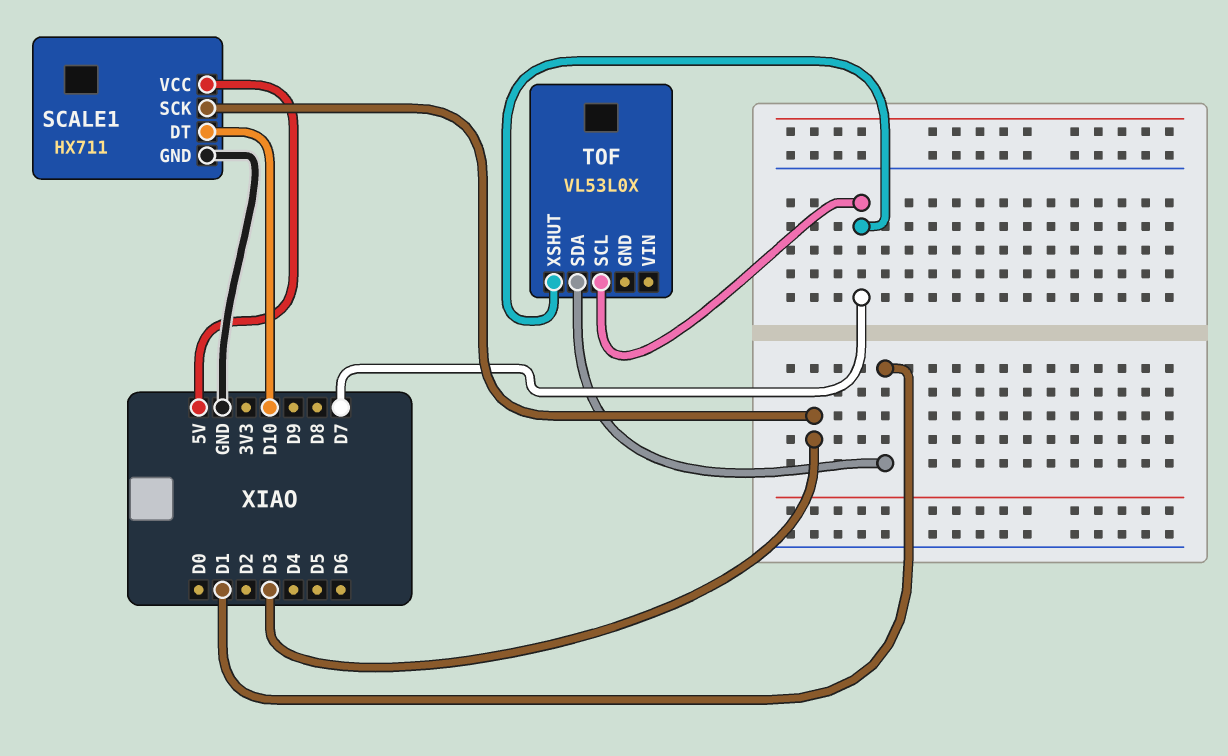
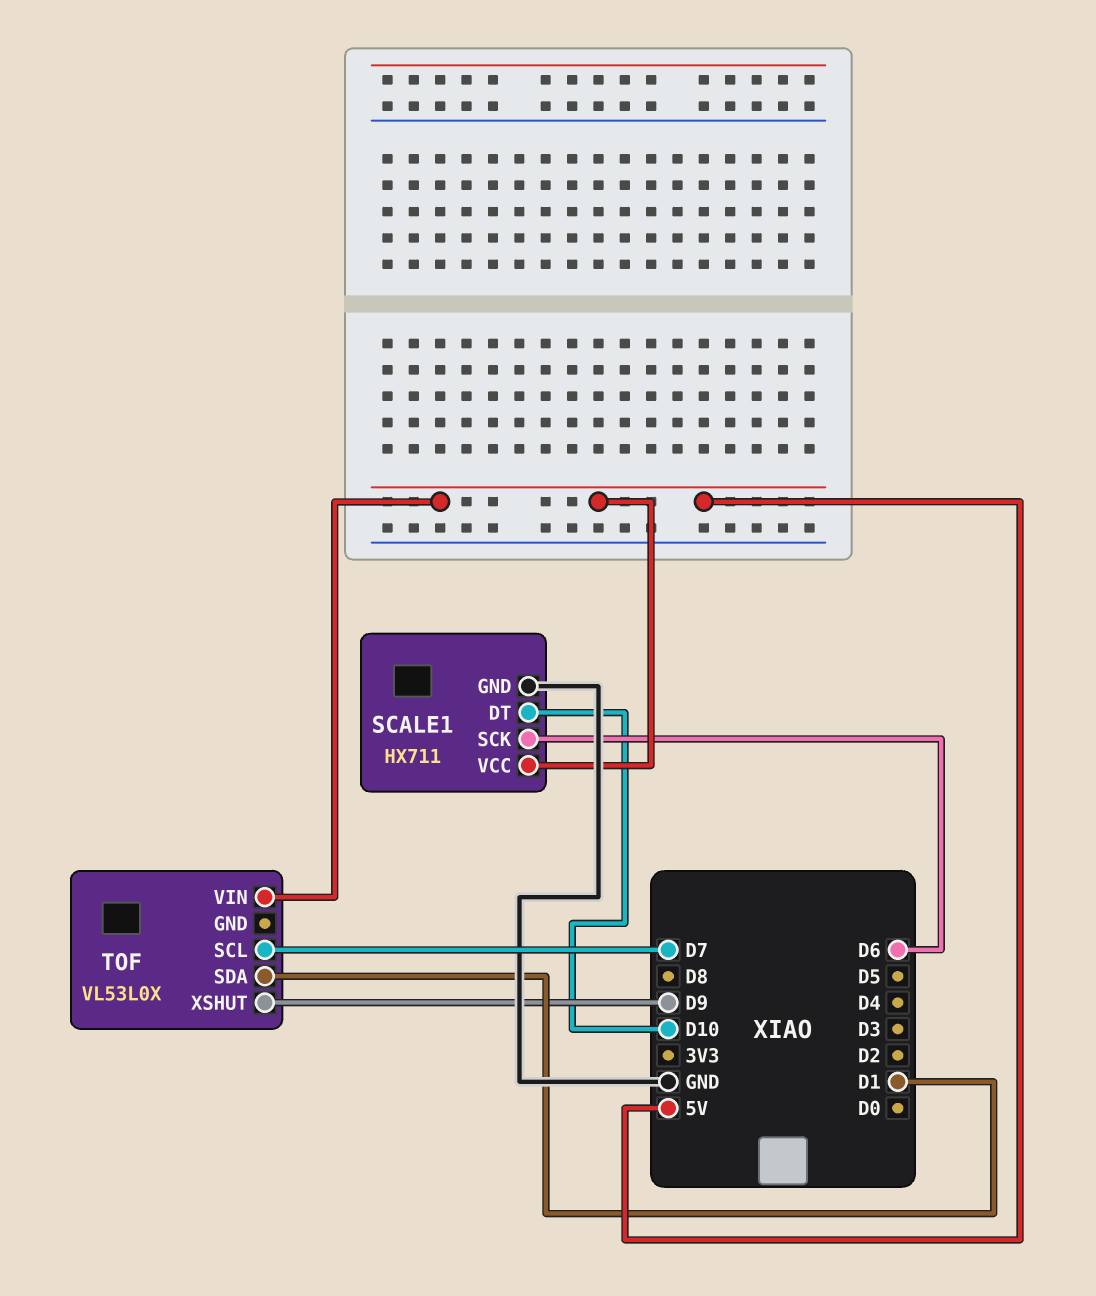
SCALE1 pin SCK: D3 -> D6
TOF pin VIN: none -> 5V
TOF pin XSHUT: D7 -> D9

